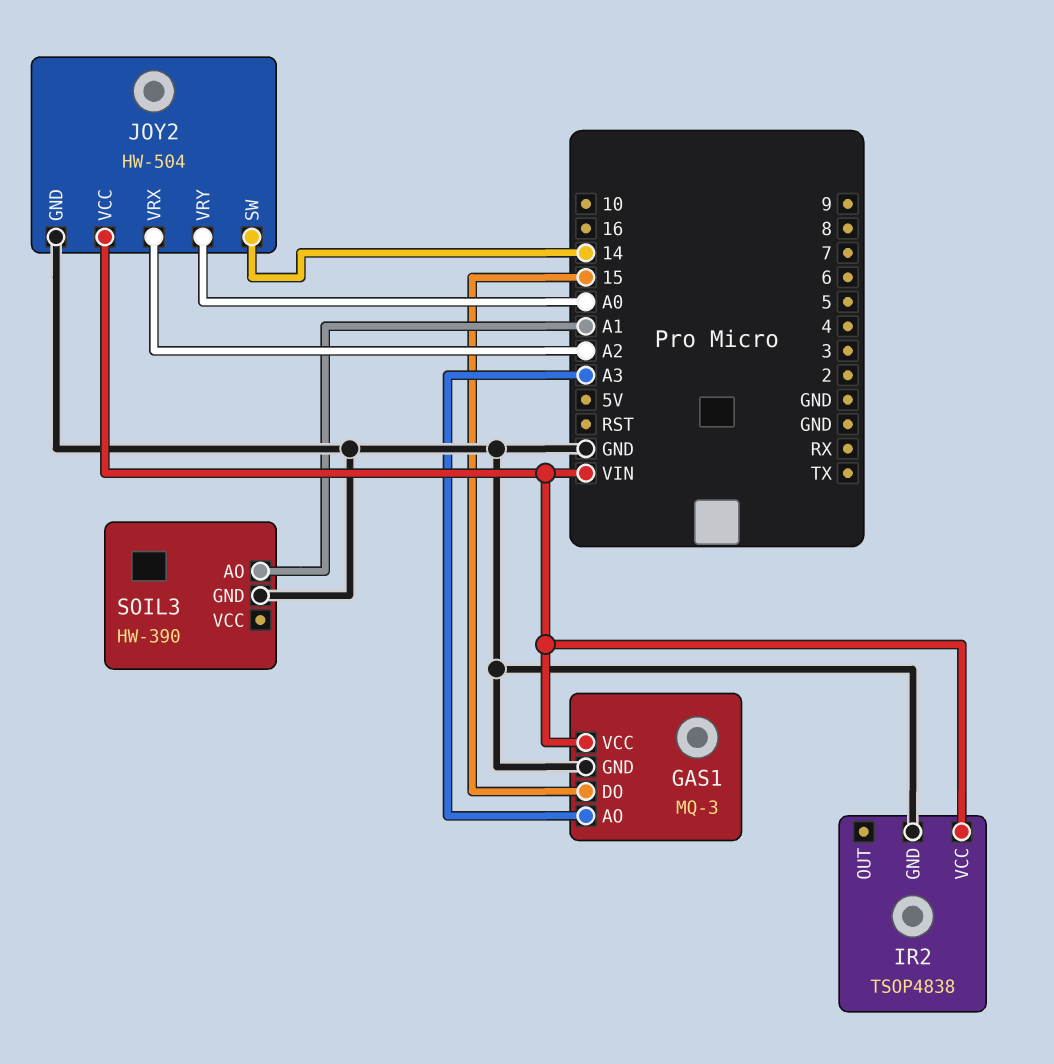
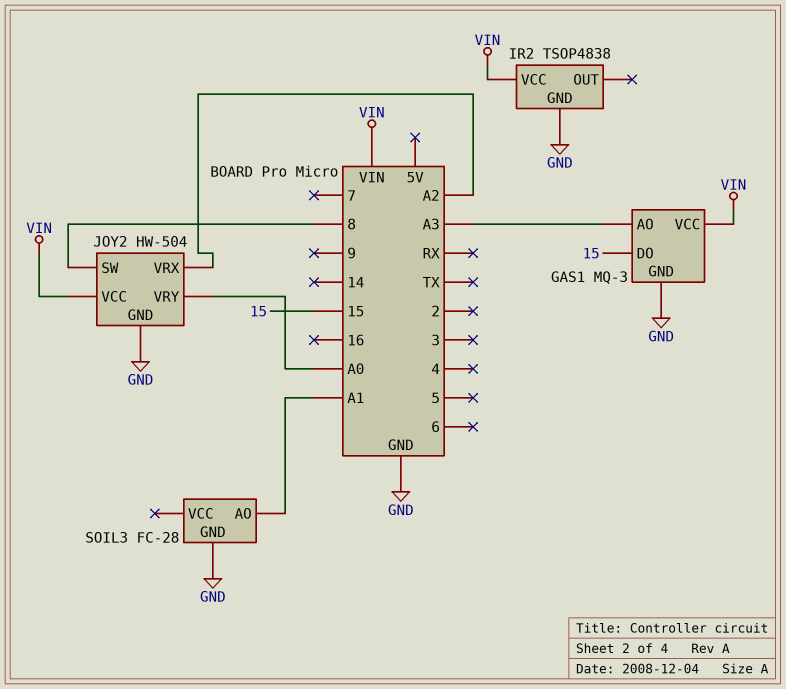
JOY2 pin SW: 14 -> 8
SOIL3: HW-390 -> FC-28

